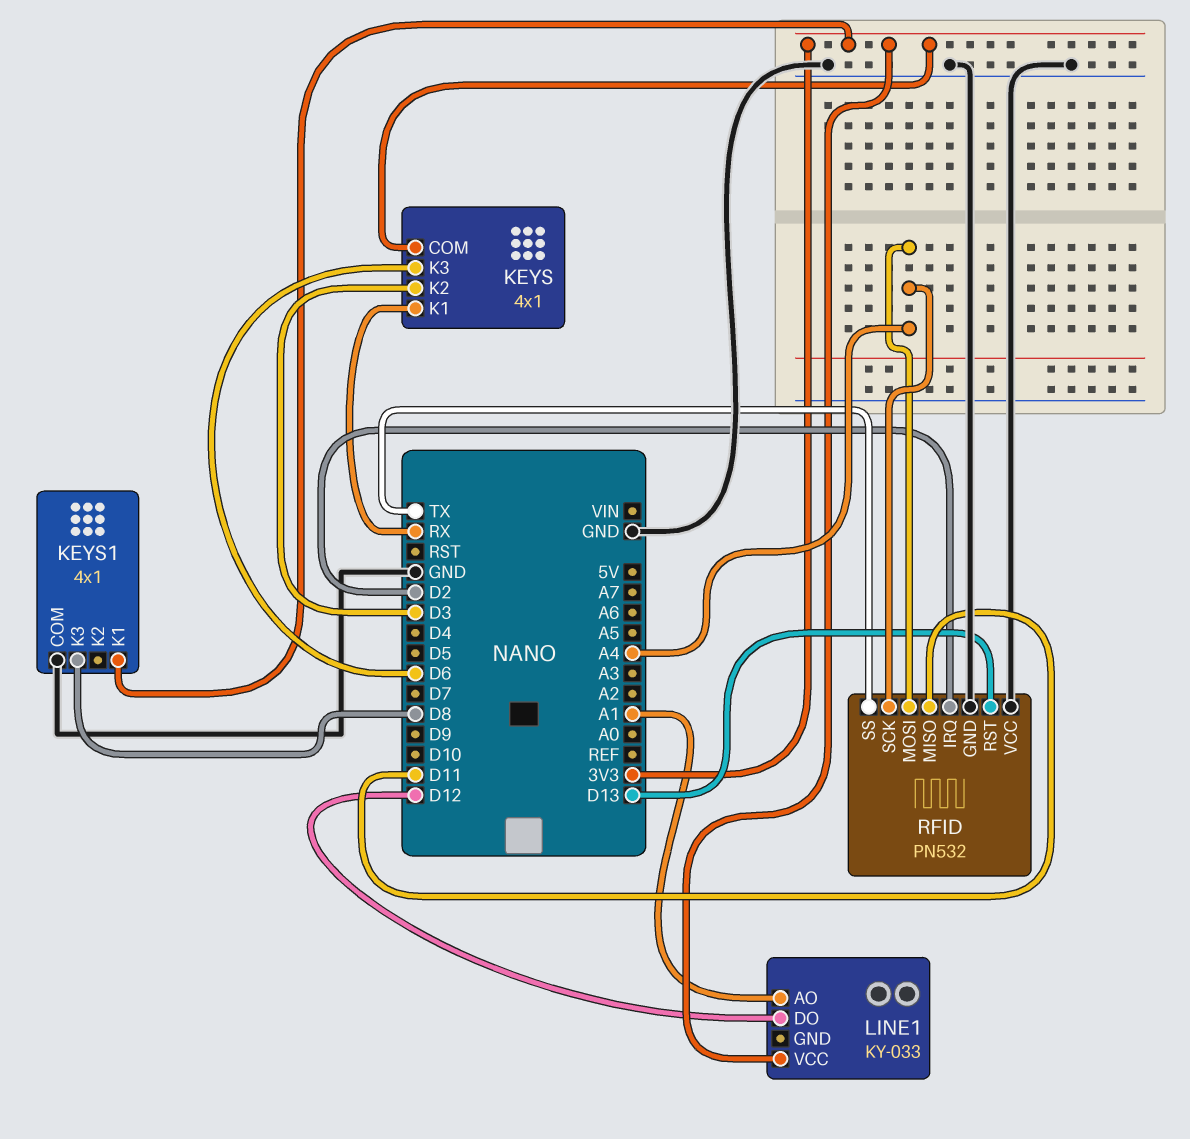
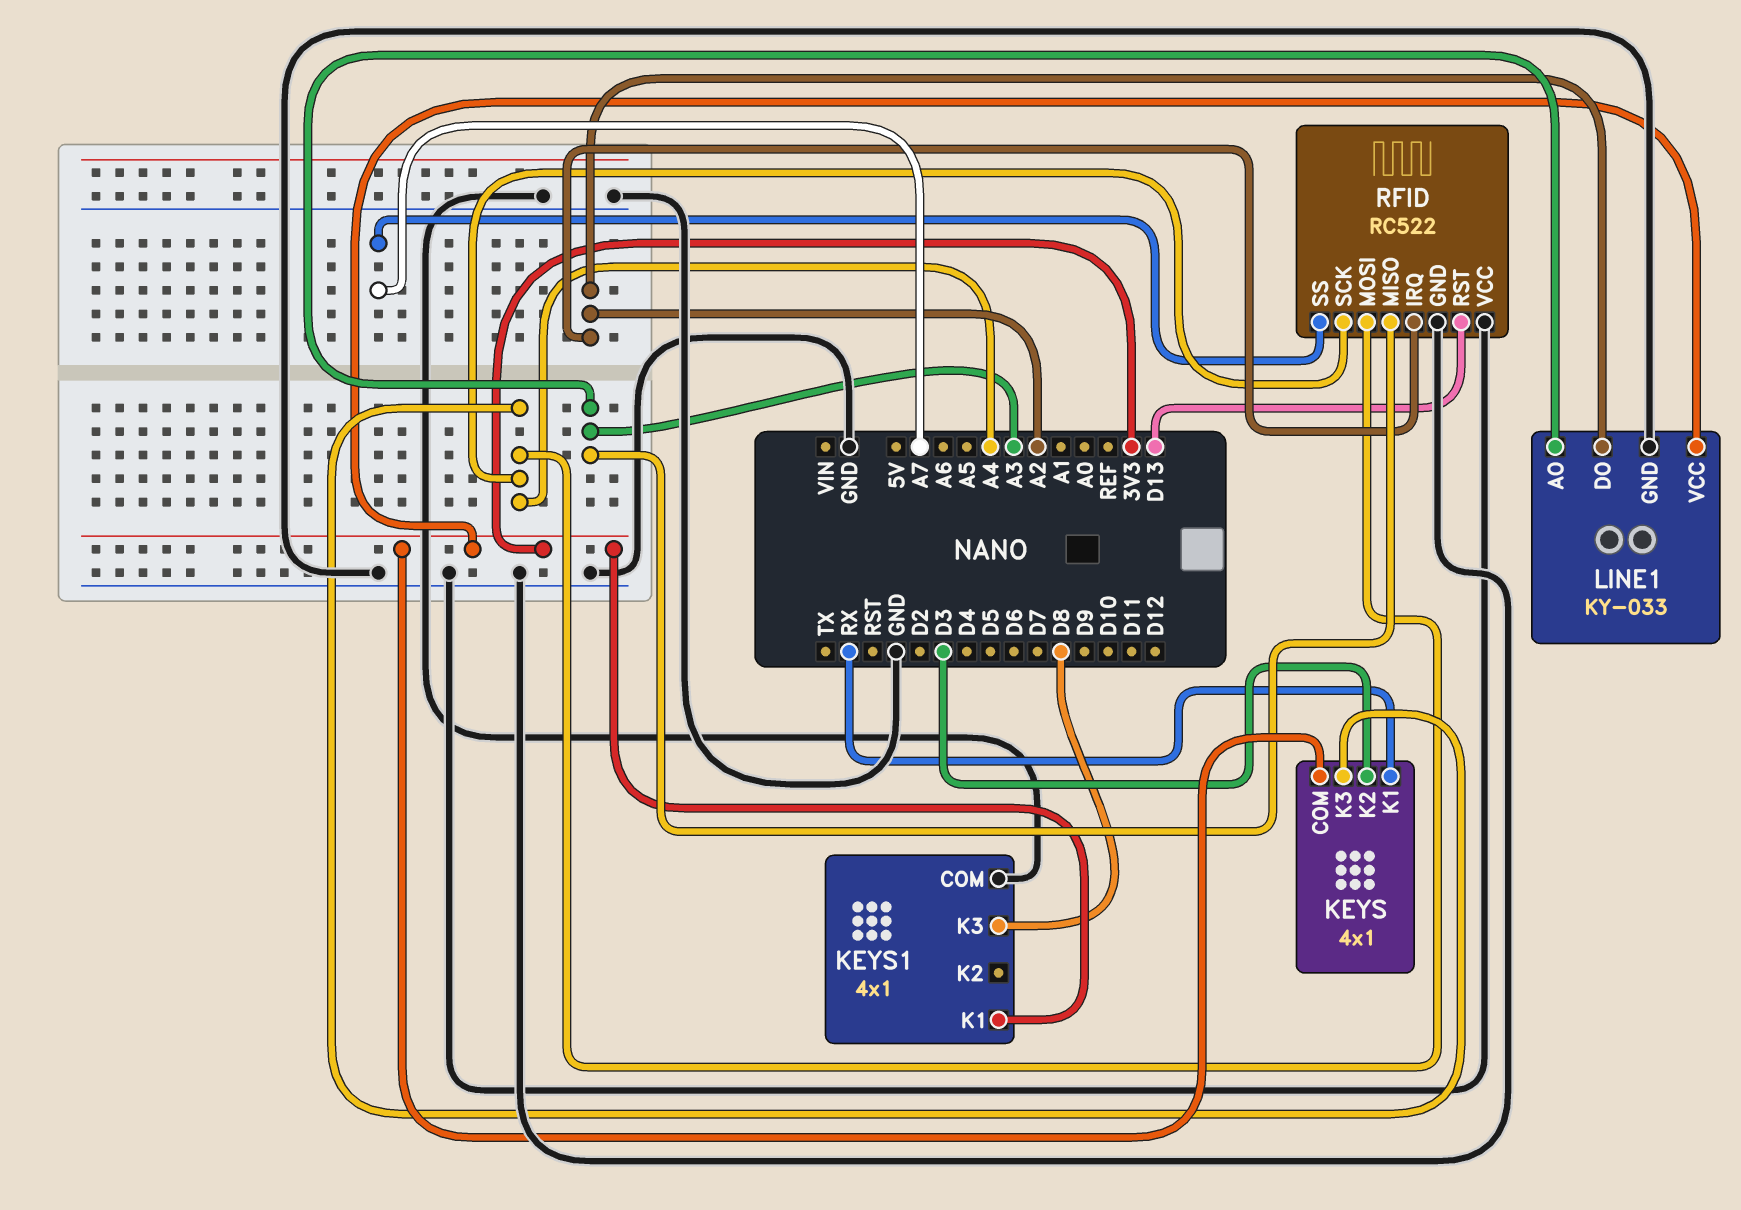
KEYS pin K3: D6 -> A4
LINE1 pin AO: A1 -> A3
LINE1 pin DO: D12 -> A2
LINE1 pin GND: none -> GND
RFID: PN532 -> RC522
RFID pin IRQ: D2 -> A2
RFID pin MISO: D11 -> A3
RFID pin SS: TX -> A7

